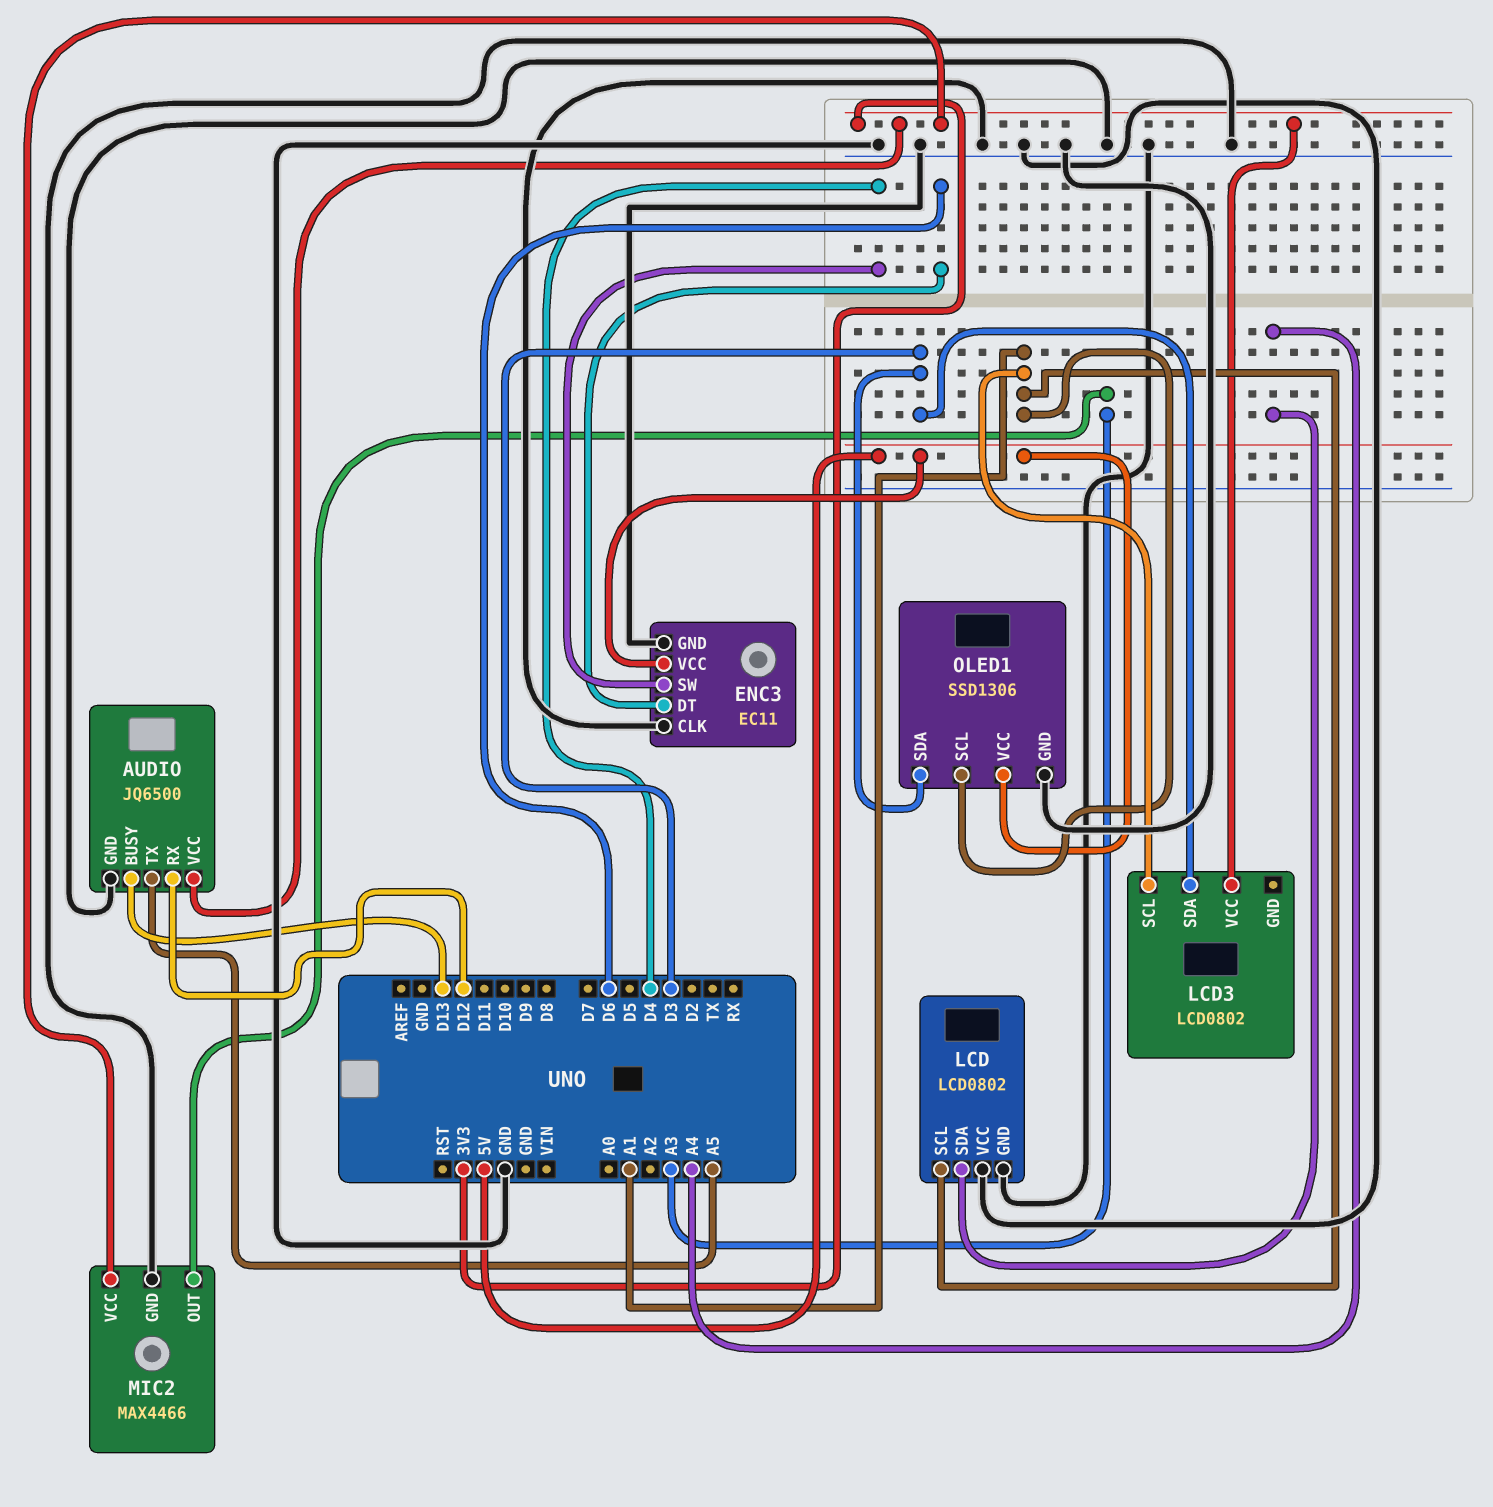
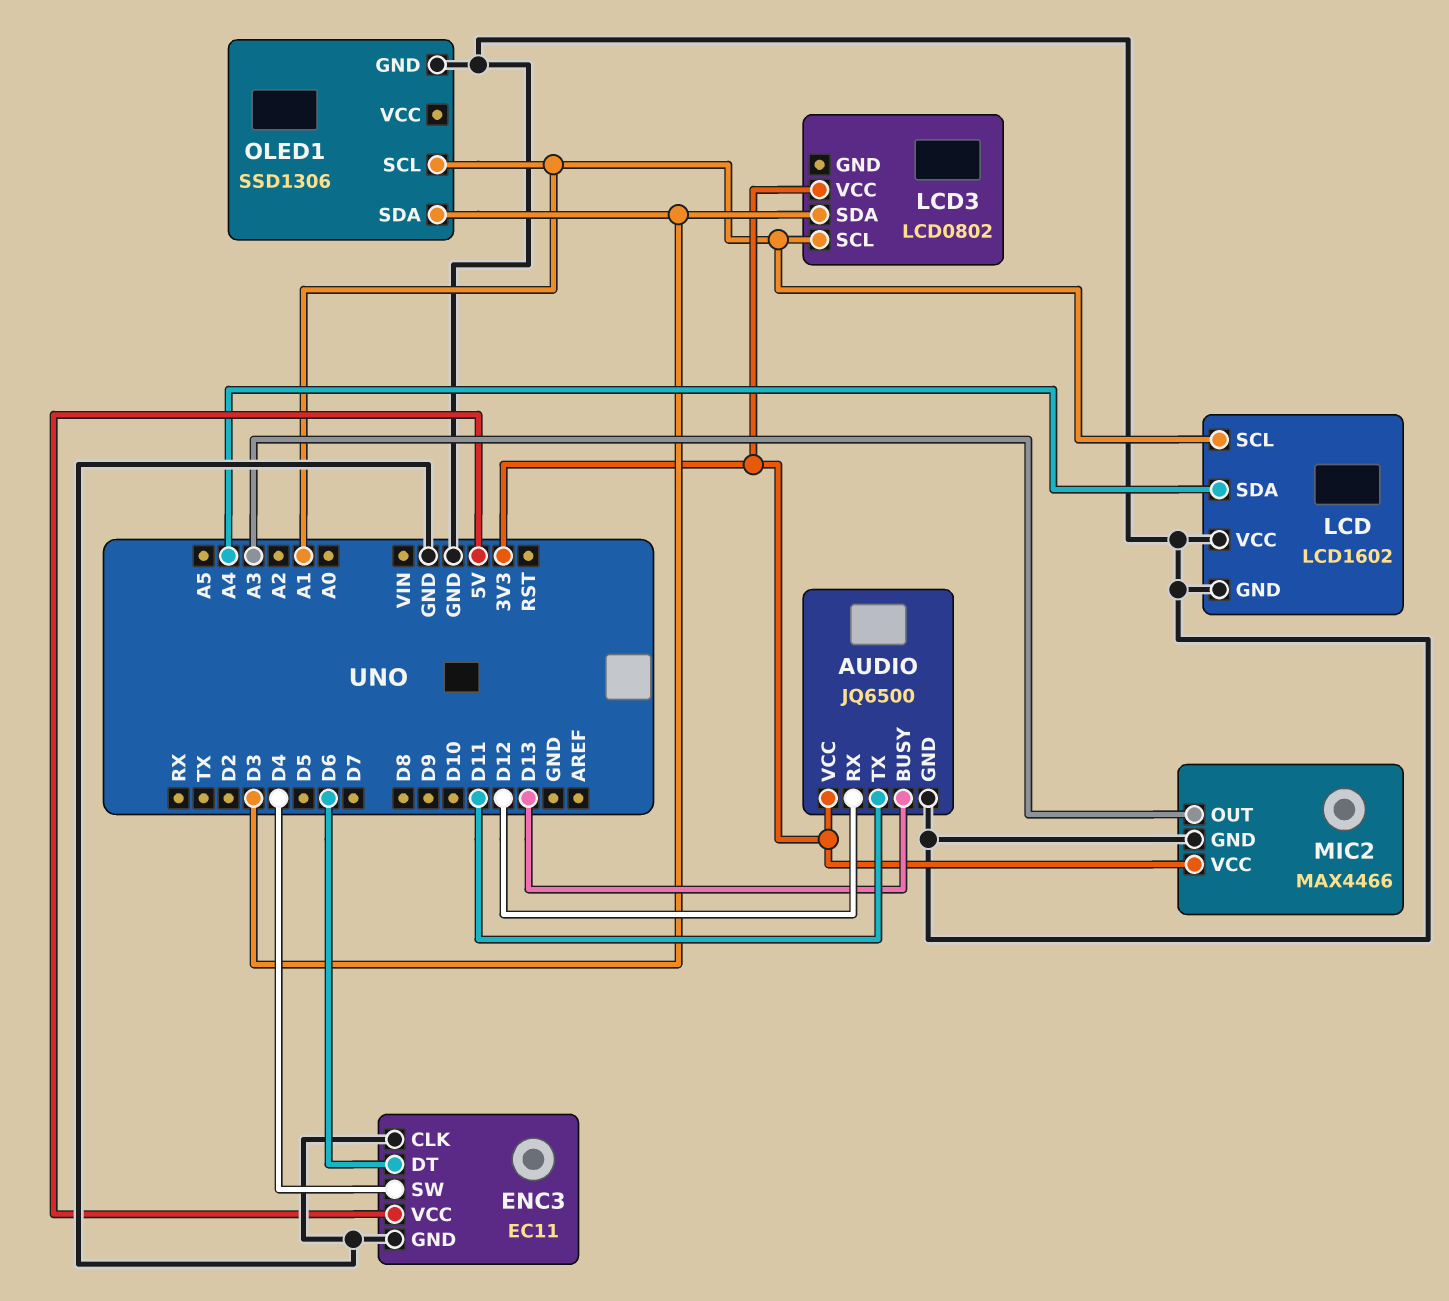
AUDIO pin TX: A5 -> D11
LCD: LCD0802 -> LCD1602
OLED1 pin VCC: 5V -> none

